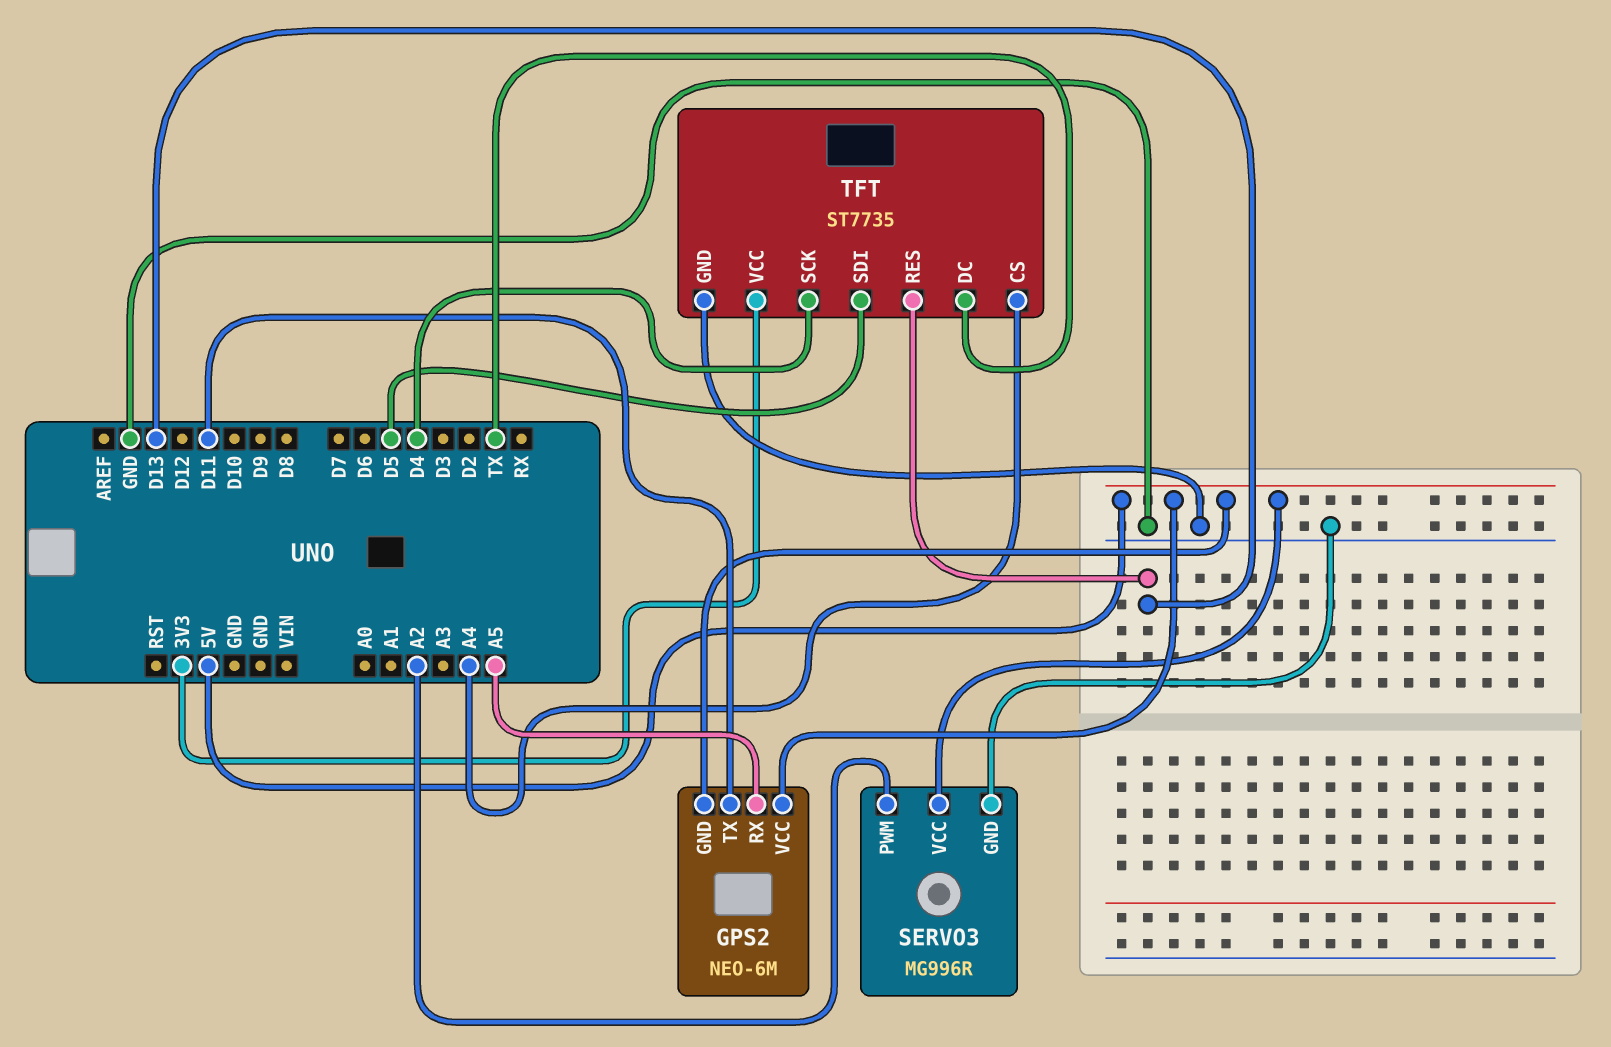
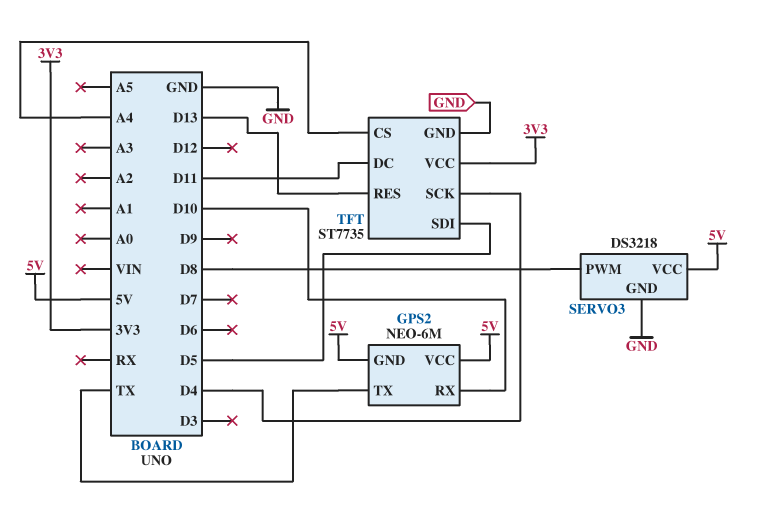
GPS2 pin RX: A5 -> D10
GPS2 pin TX: D11 -> TX
SERVO3: MG996R -> DS3218
SERVO3 pin PWM: A2 -> D8
TFT pin DC: TX -> D11

